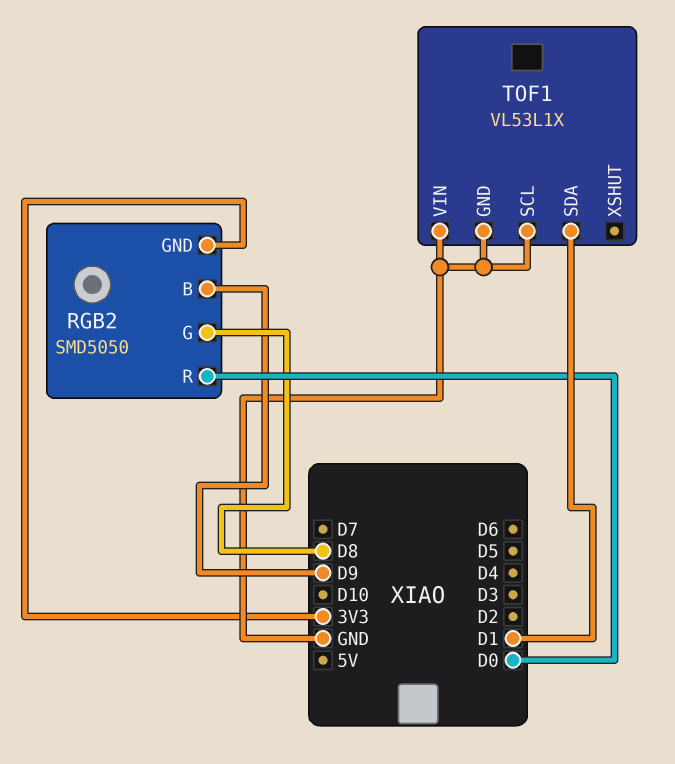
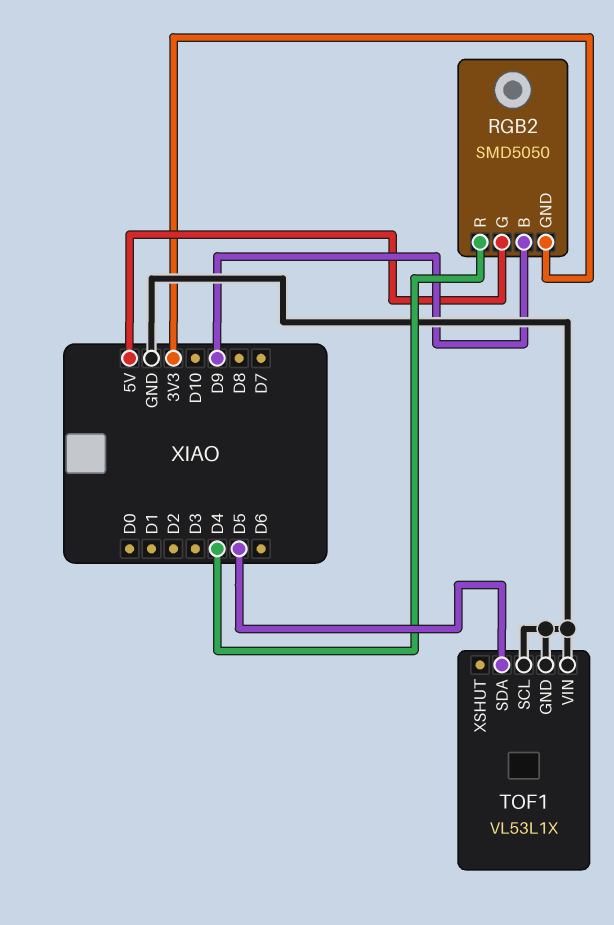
RGB2 pin G: D8 -> 5V
RGB2 pin R: D0 -> D4
TOF1 pin SDA: D1 -> D5

